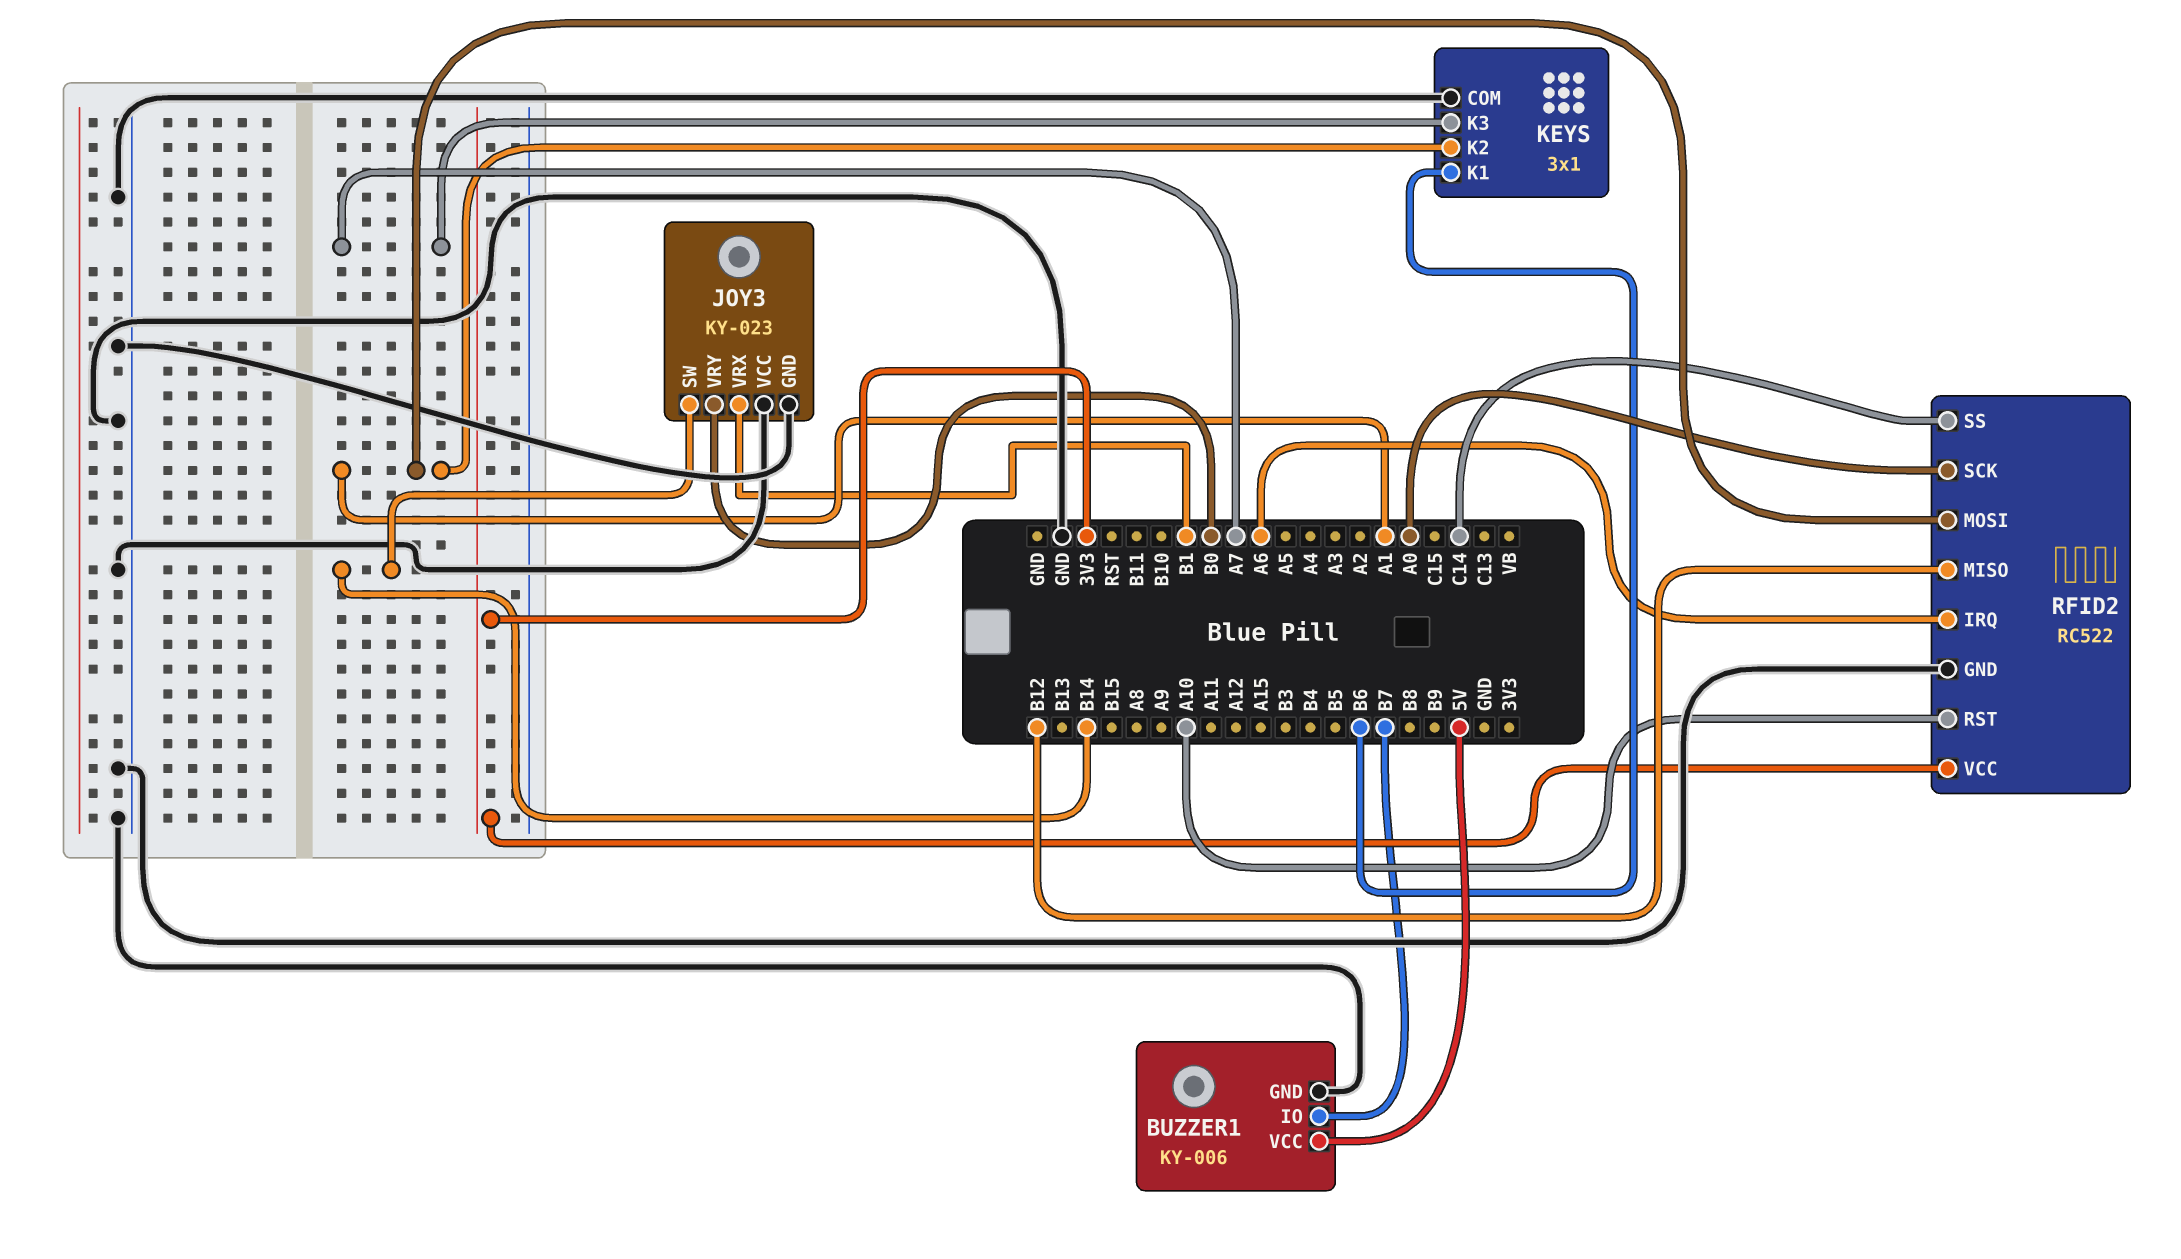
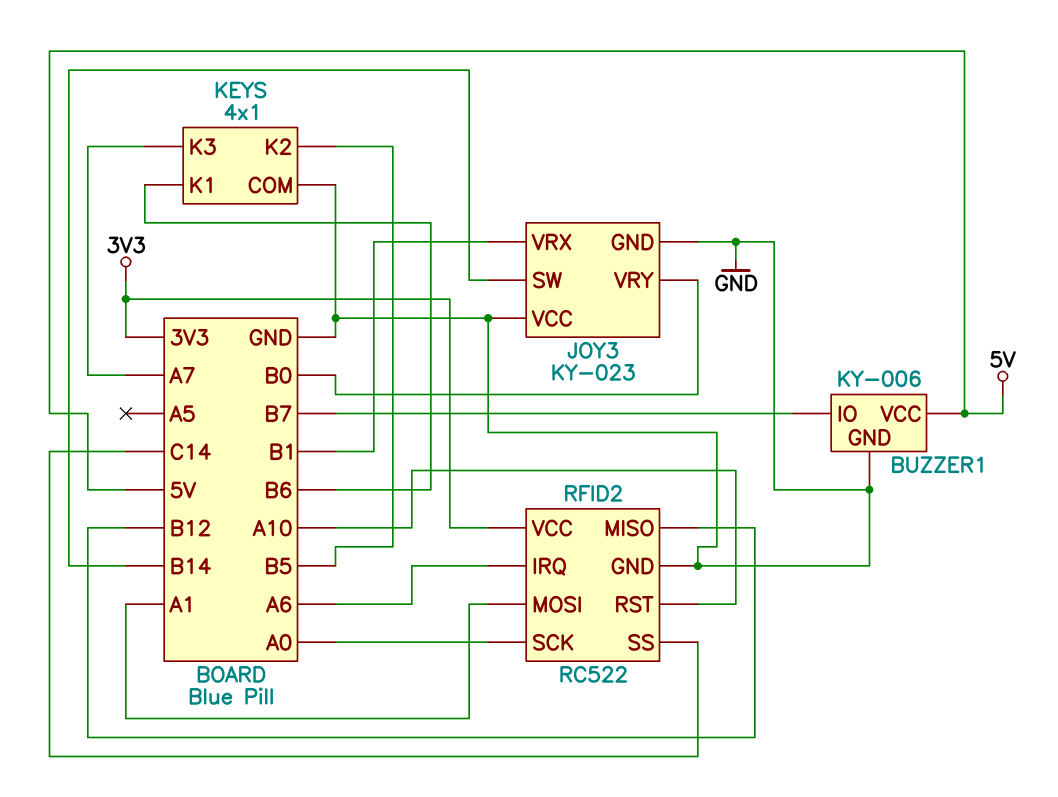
KEYS: 3x1 -> 4x1
KEYS pin K2: A1 -> B5

